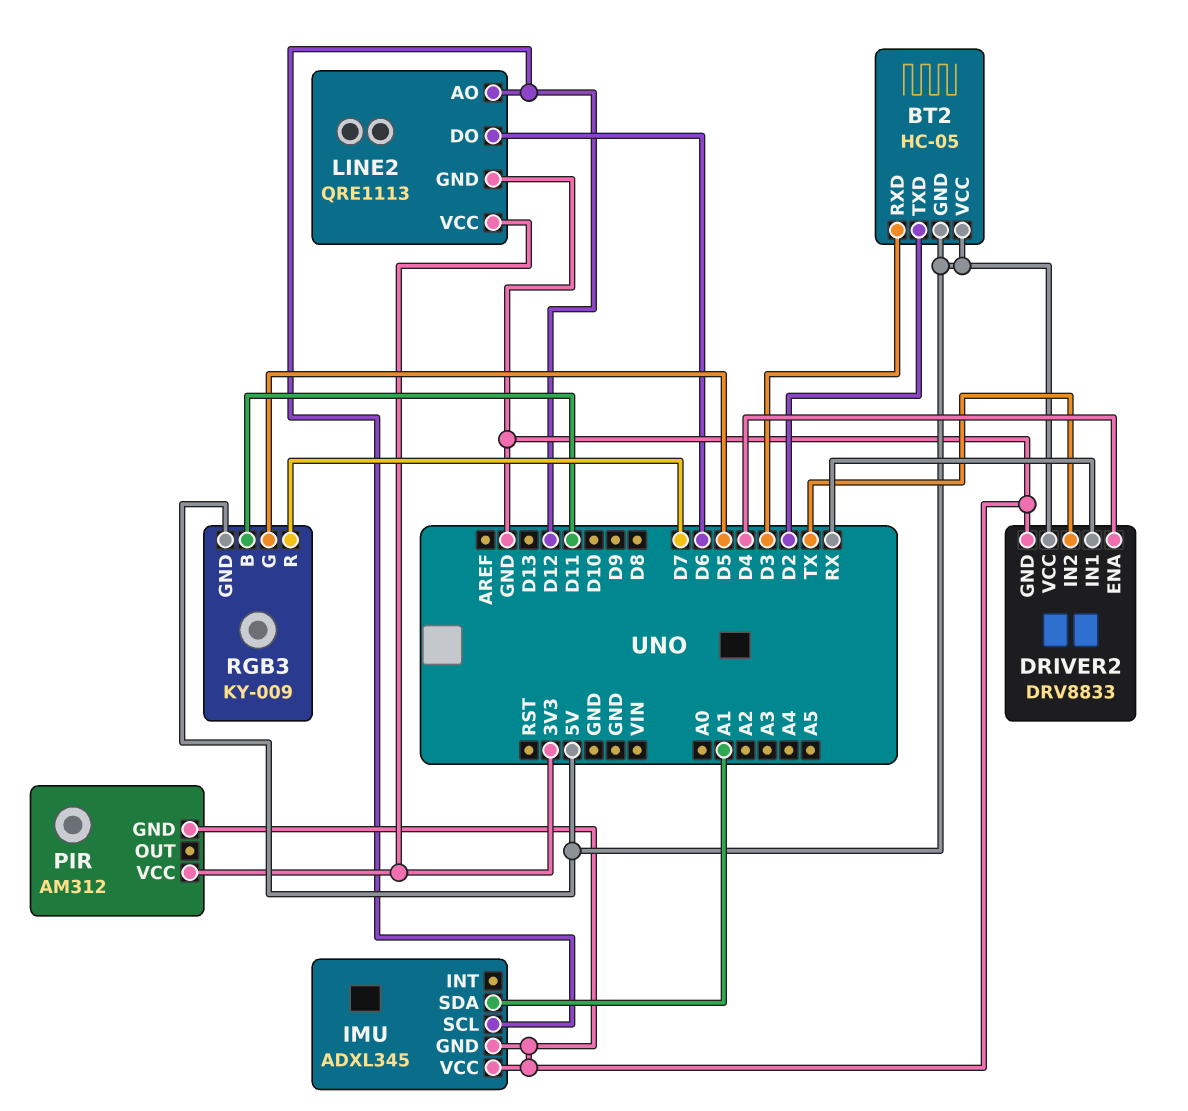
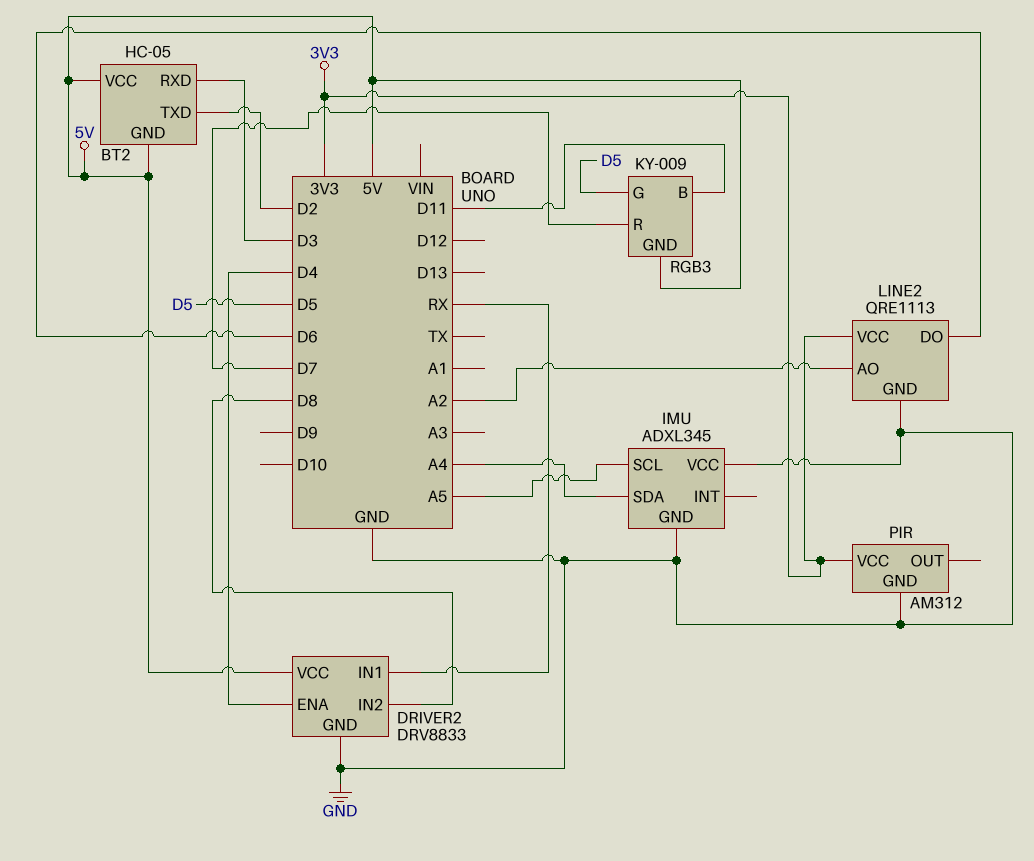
DRIVER2 pin IN2: TX -> D8
IMU pin SCL: D12 -> A5
IMU pin SDA: A1 -> A4
LINE2 pin AO: D12 -> A2

